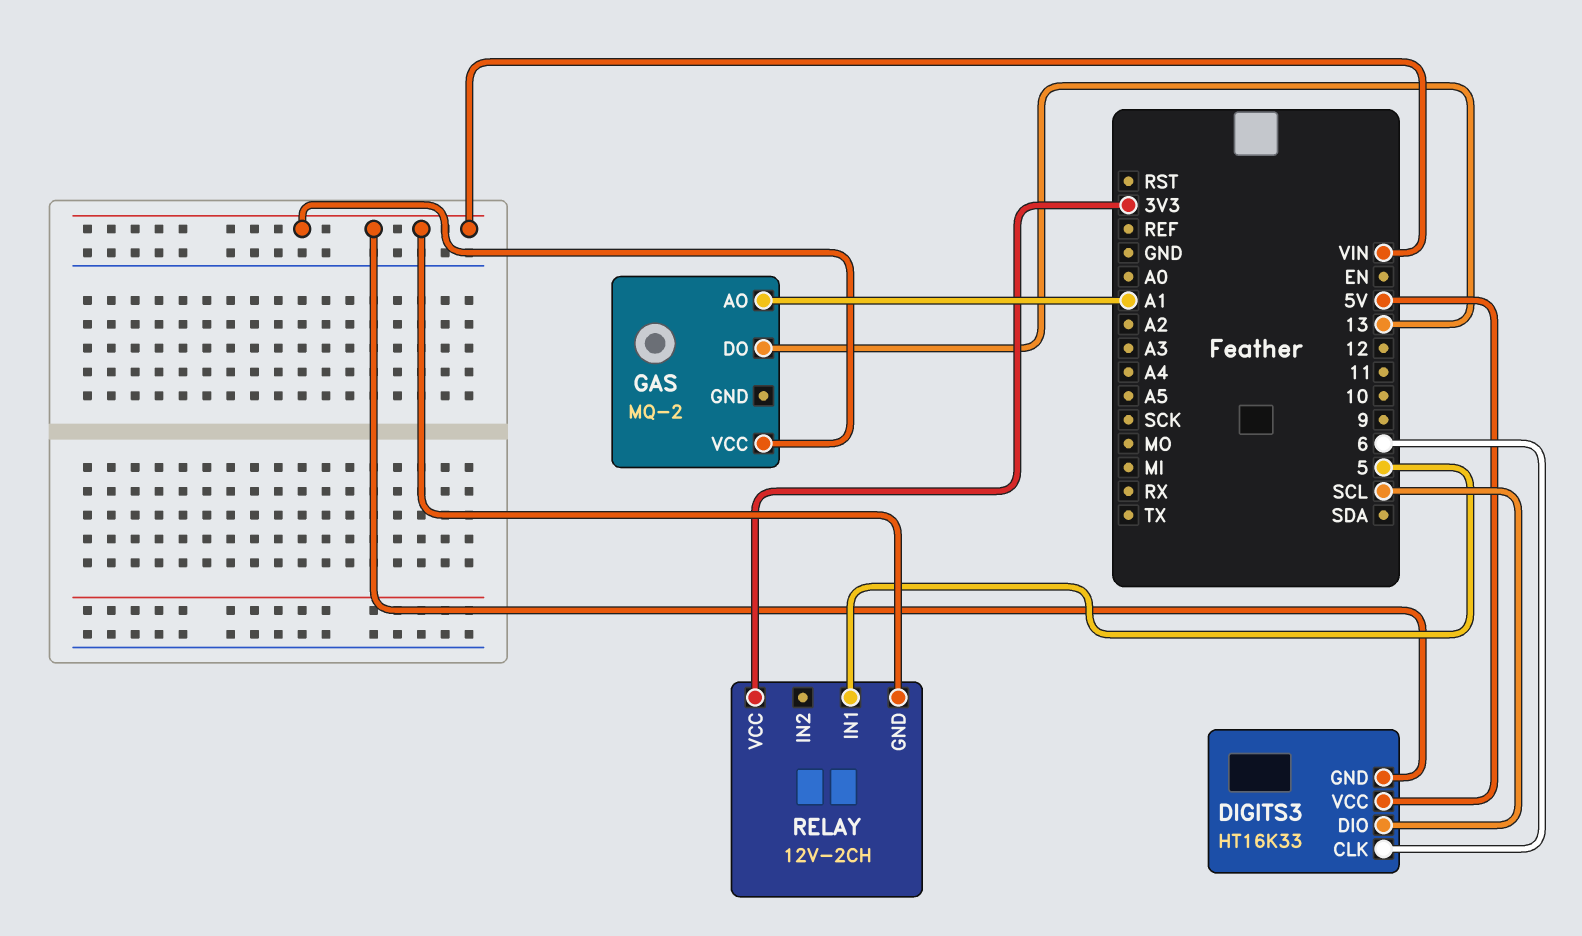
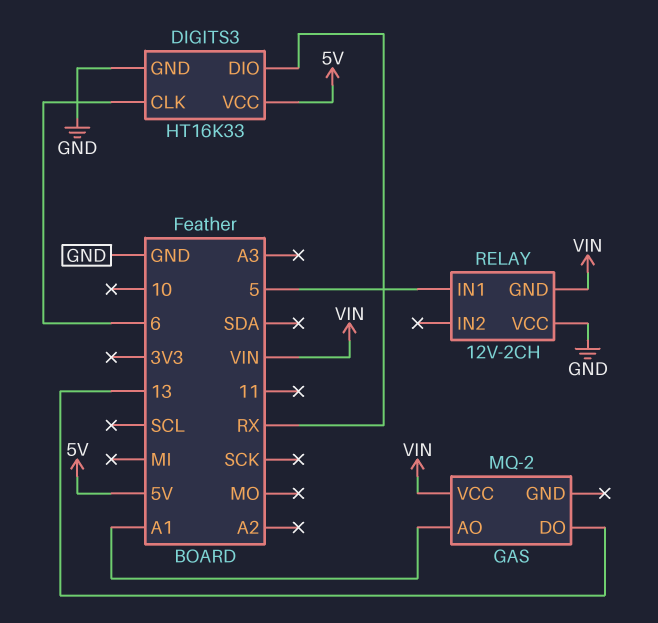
DIGITS3 pin DIO: SCL -> RX
DIGITS3 pin GND: VIN -> GND
RELAY pin VCC: 3V3 -> GND

